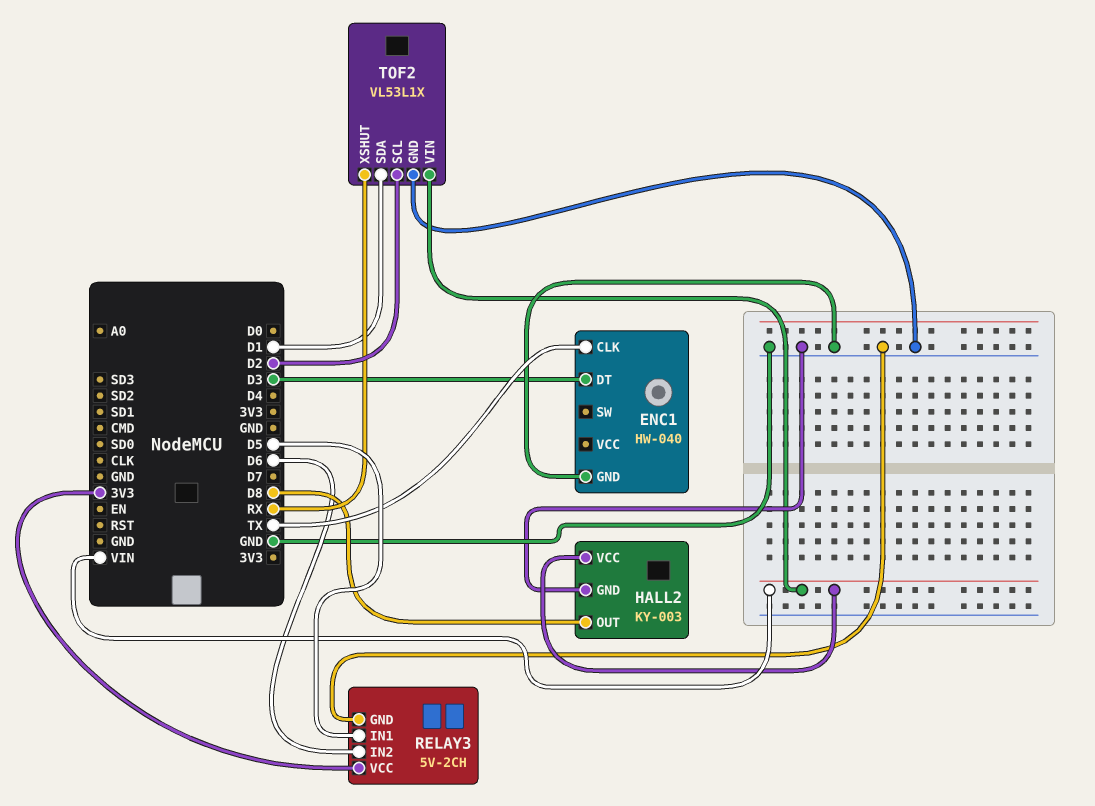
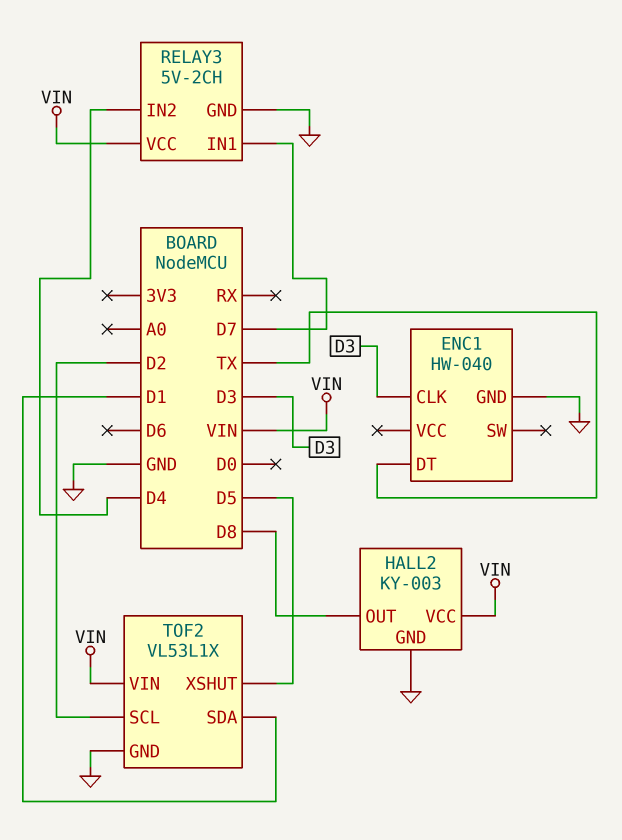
ENC1 pin CLK: TX -> D3
ENC1 pin DT: D3 -> TX
RELAY3 pin IN1: D5 -> D7
RELAY3 pin IN2: D6 -> D4
RELAY3 pin VCC: 3V3 -> VIN
TOF2 pin XSHUT: RX -> D5

